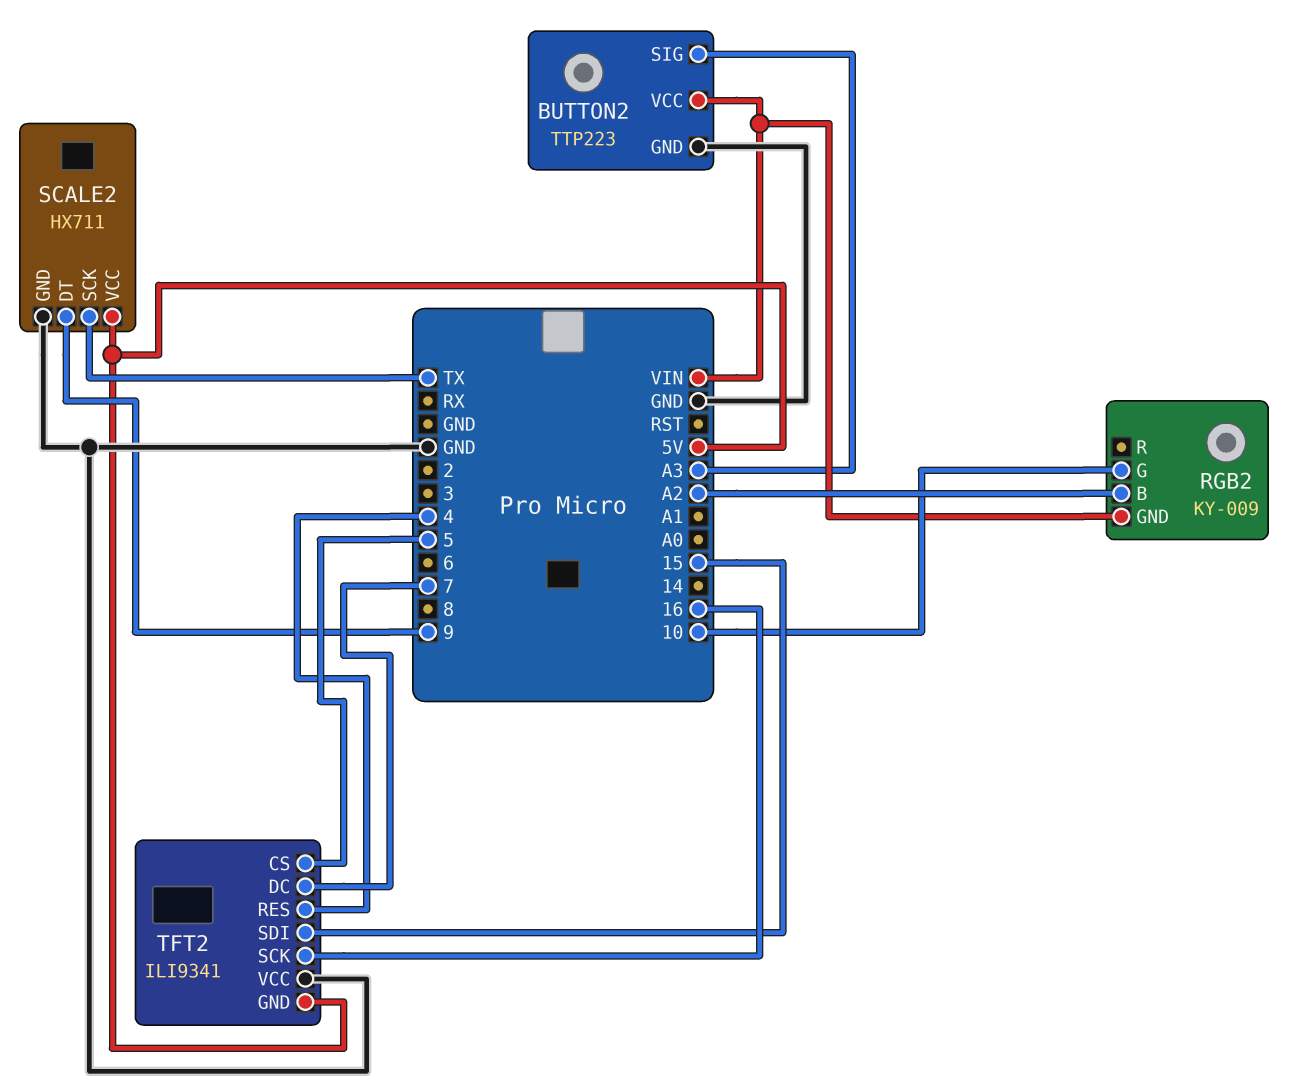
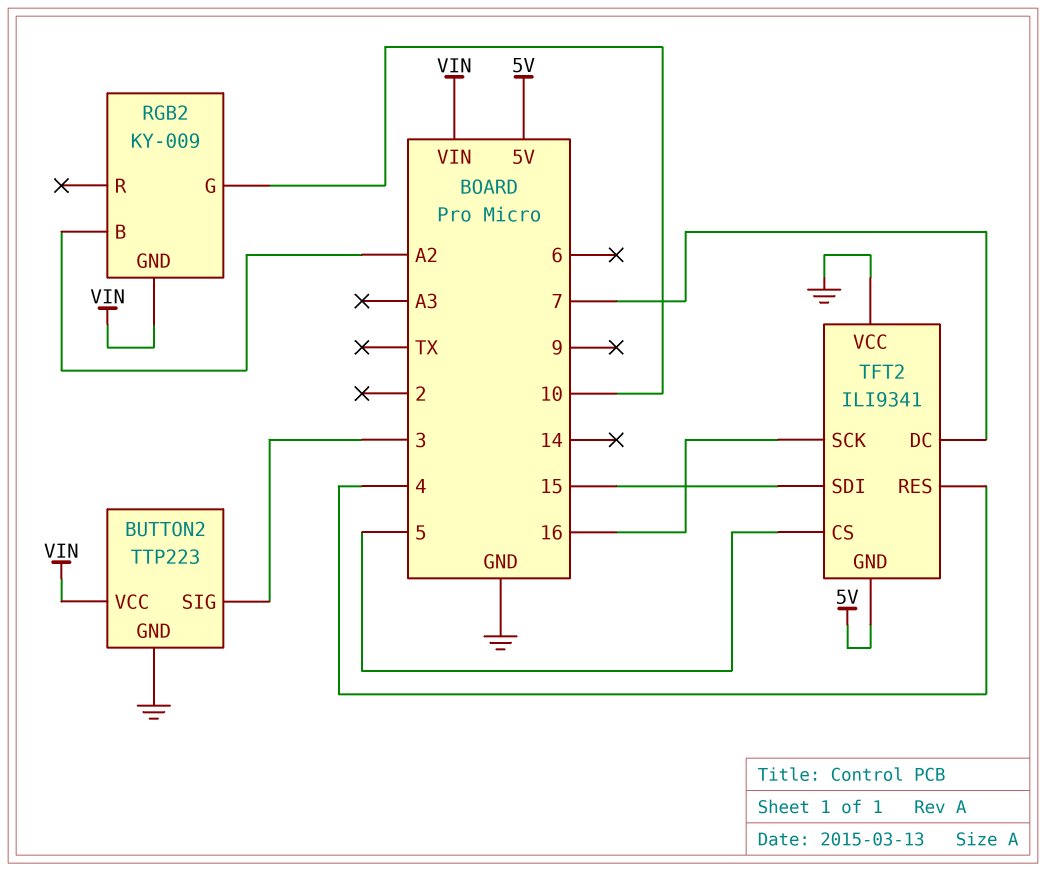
BUTTON2 pin SIG: A3 -> 3
SCALE2: HX711 -> none
SCALE2 pin DT: 9 -> none
SCALE2 pin GND: GND -> none
SCALE2 pin SCK: TX -> none
SCALE2 pin VCC: 5V -> none

